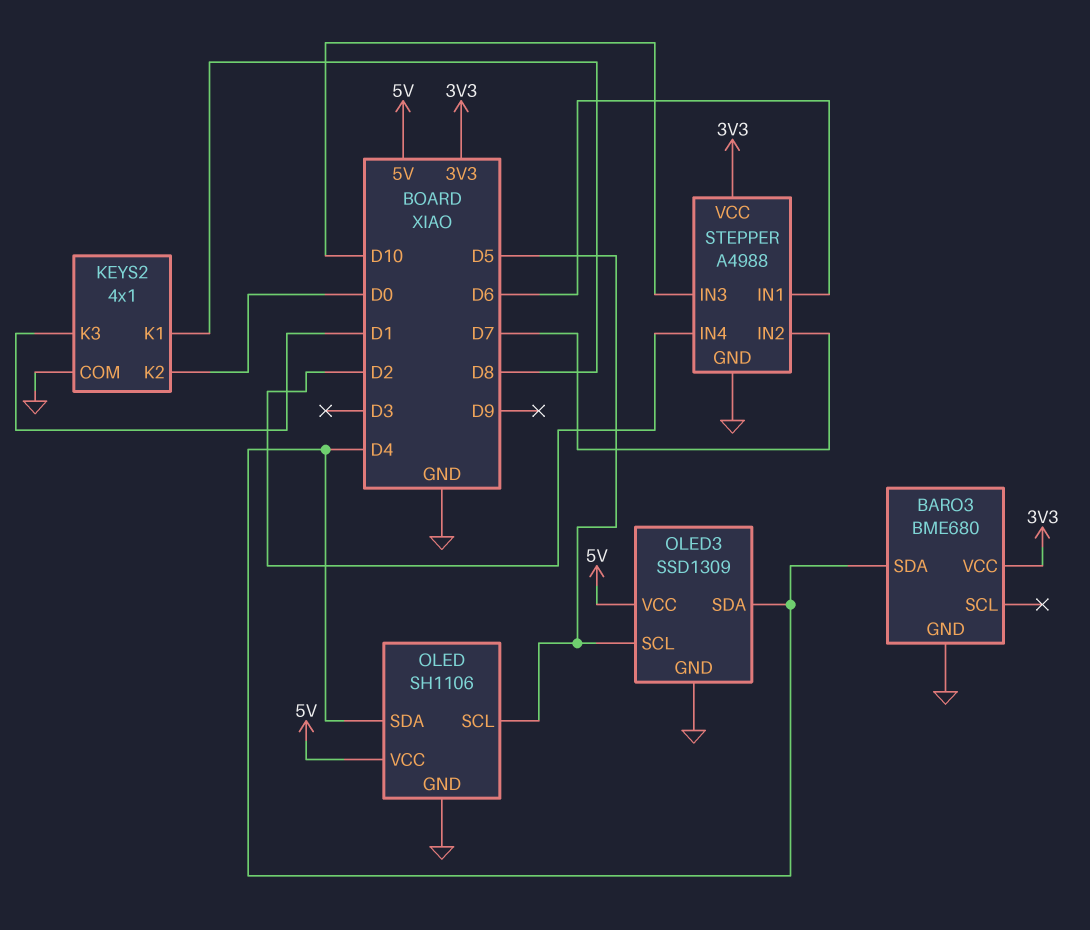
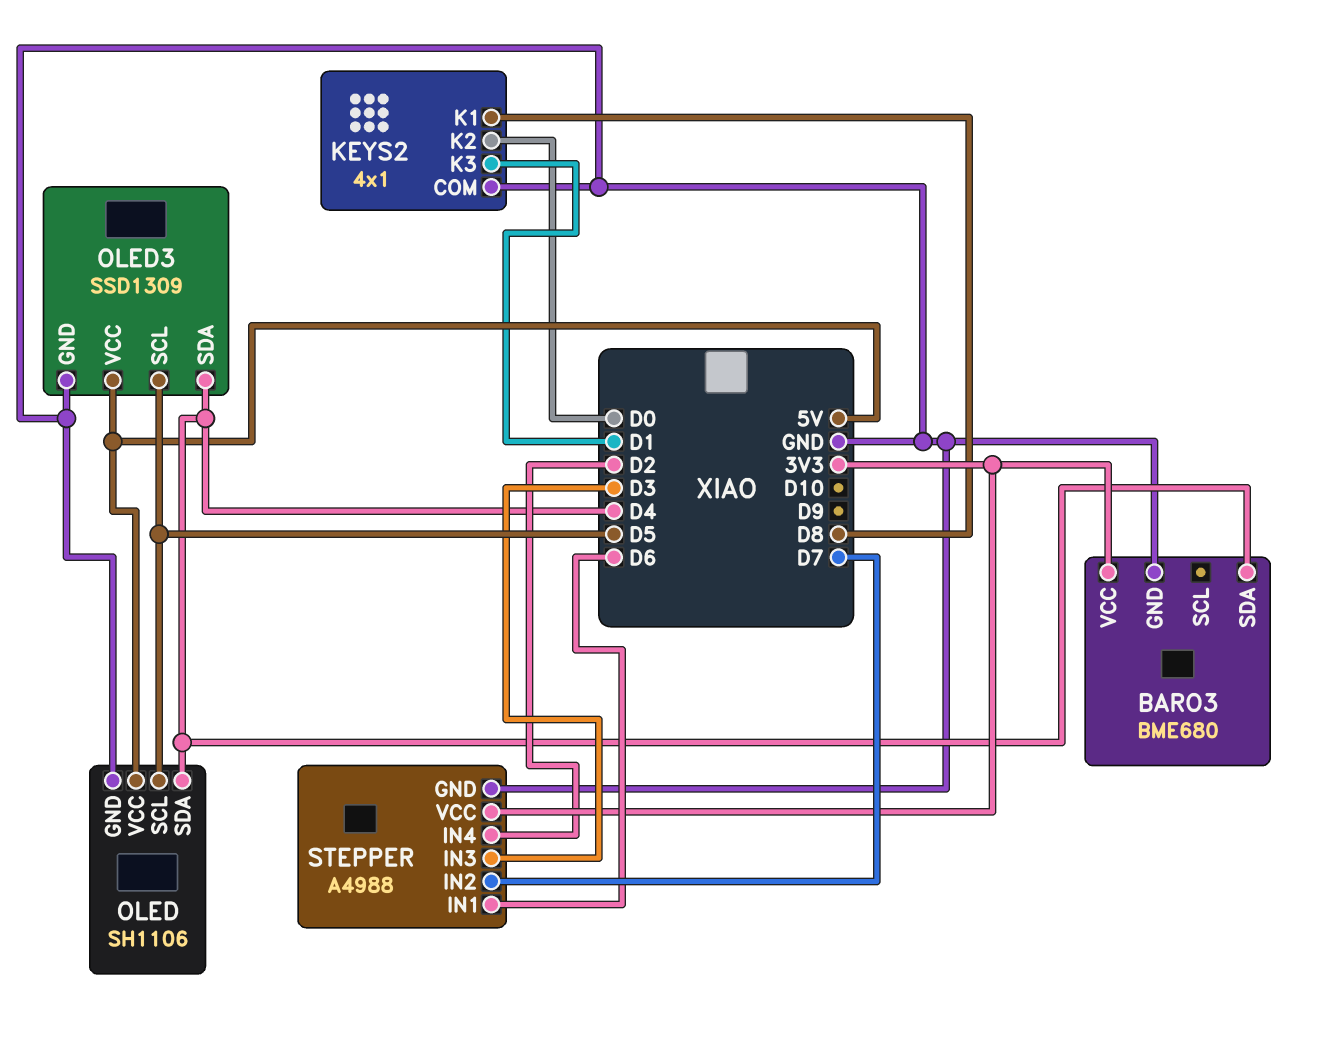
STEPPER pin IN3: D10 -> D3

